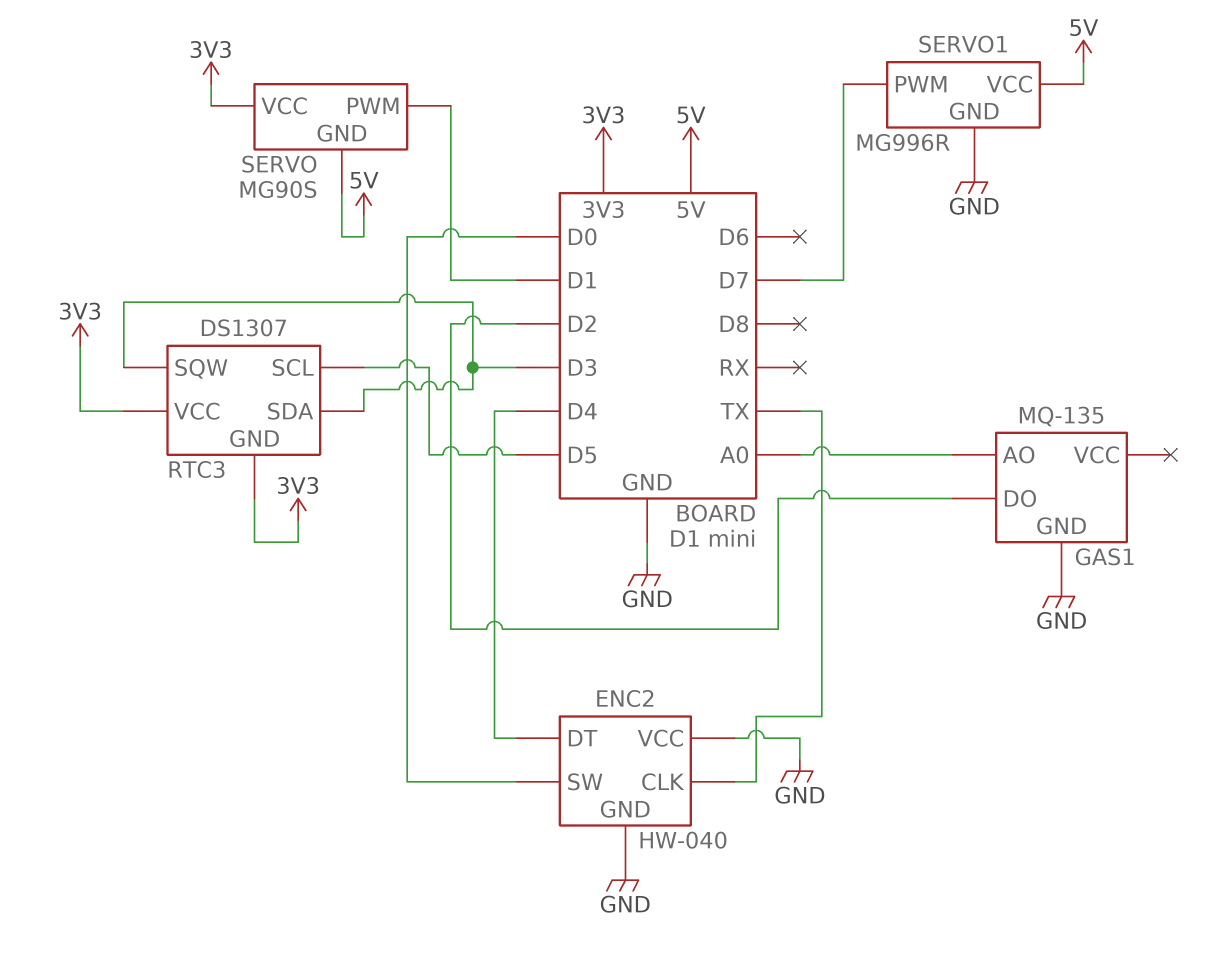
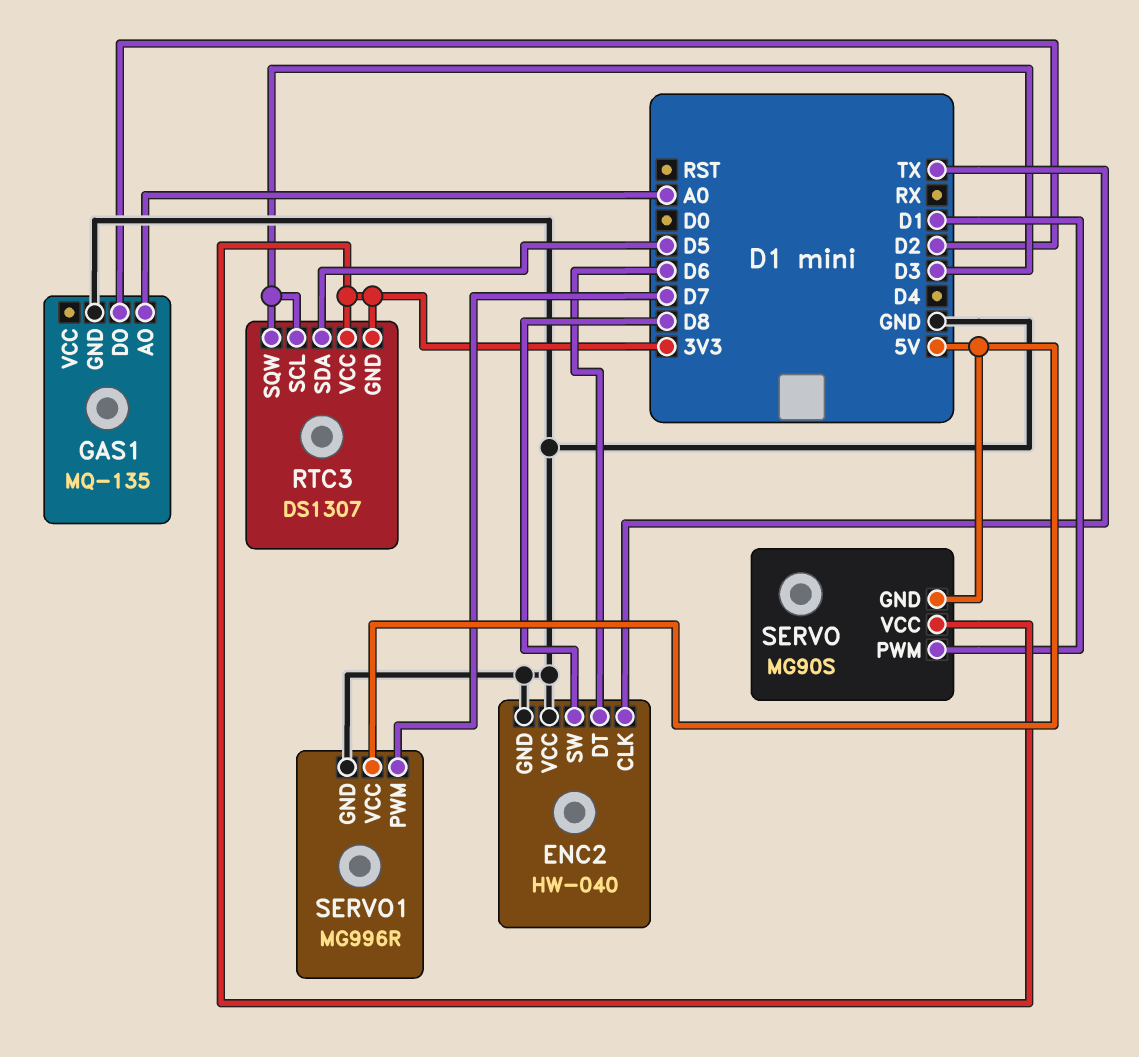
ENC2 pin DT: D4 -> D6
ENC2 pin SW: D0 -> D8
RTC3 pin SCL: D5 -> D3
RTC3 pin SDA: D3 -> D5

